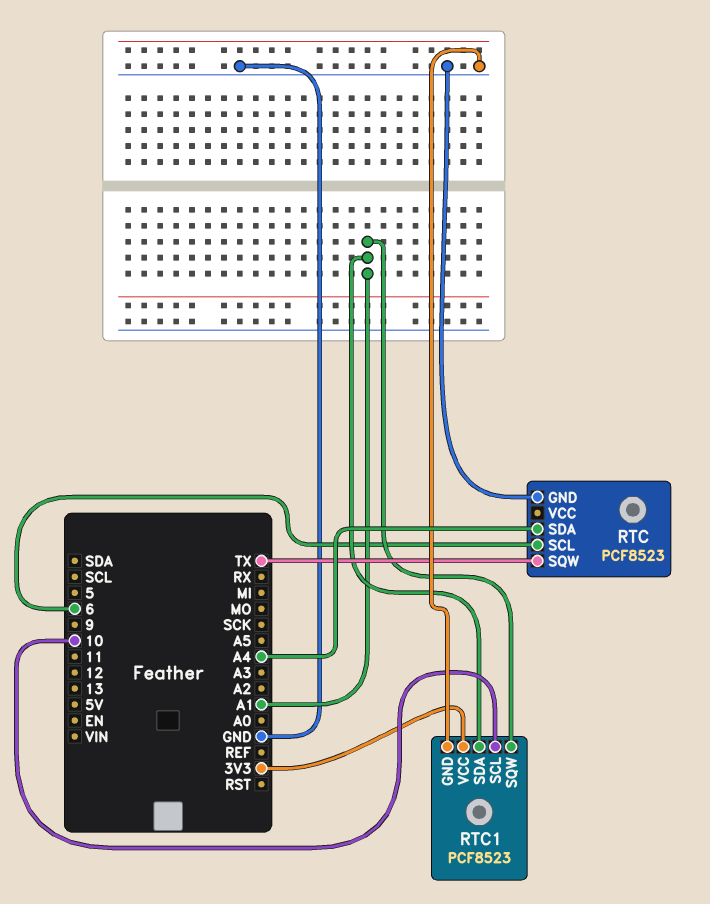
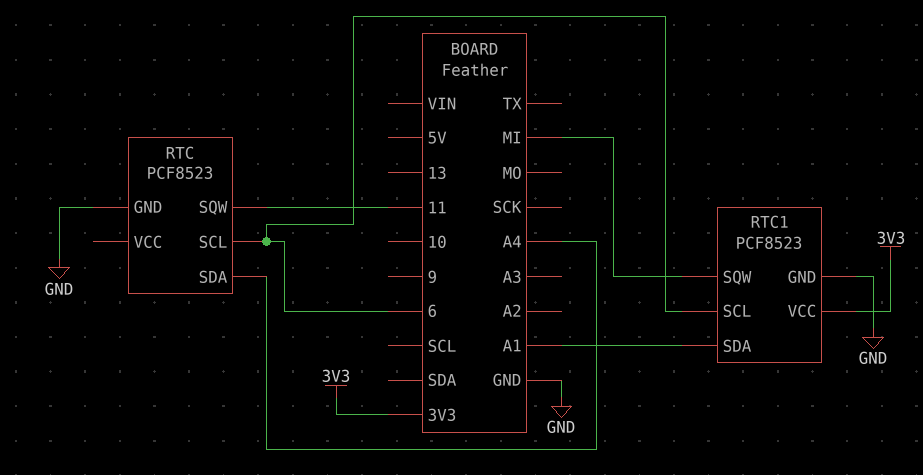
RTC pin SQW: TX -> 11
RTC1 pin SCL: 10 -> 6
RTC1 pin SQW: A1 -> MI

